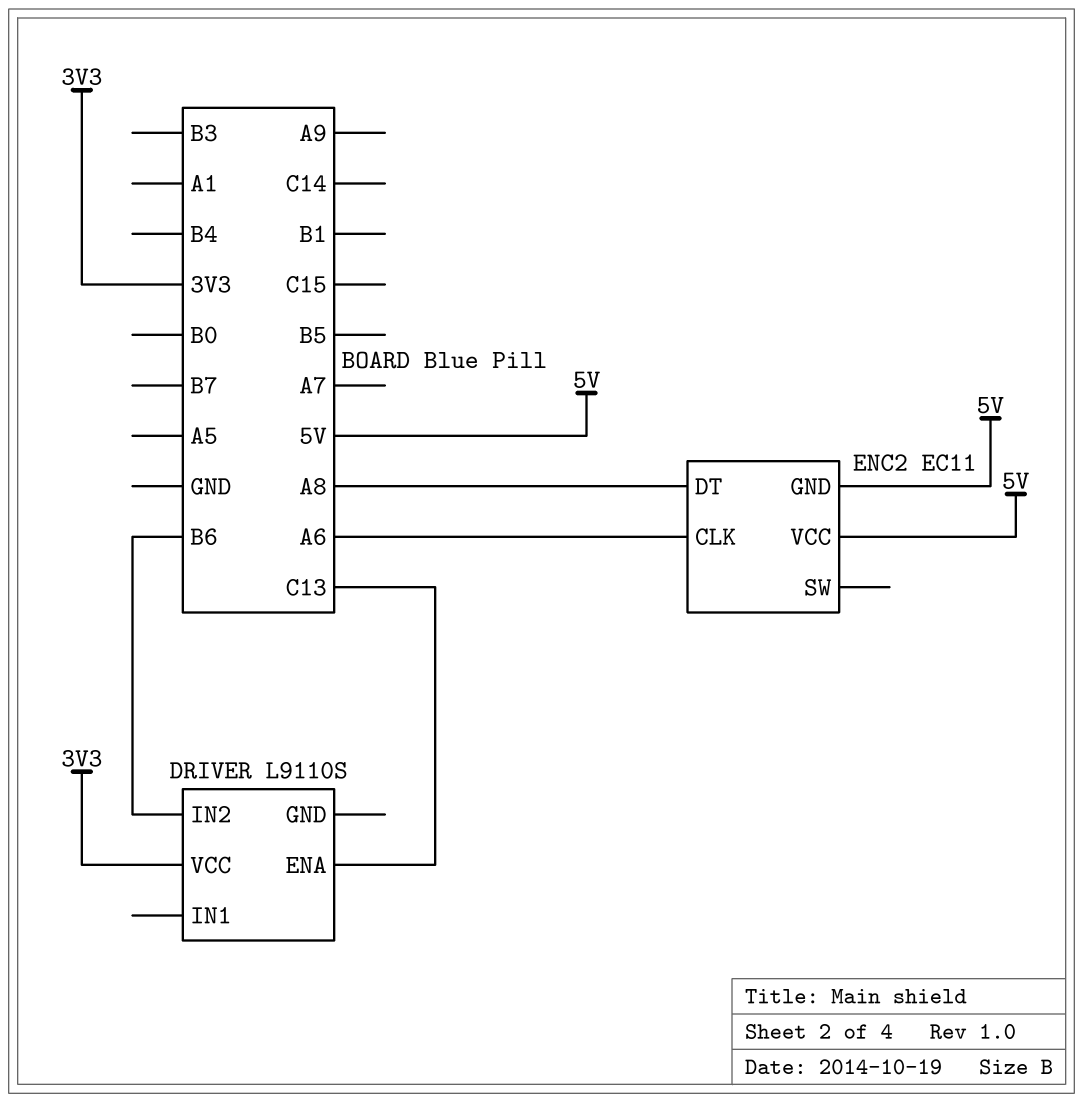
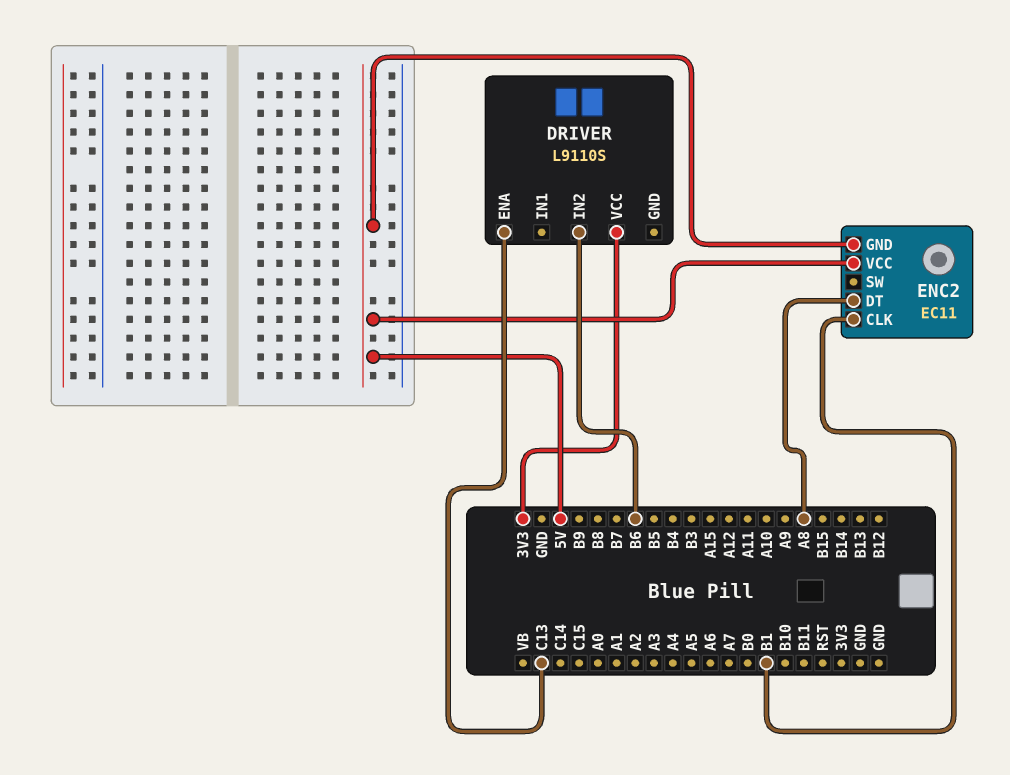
ENC2 pin CLK: A6 -> B1

